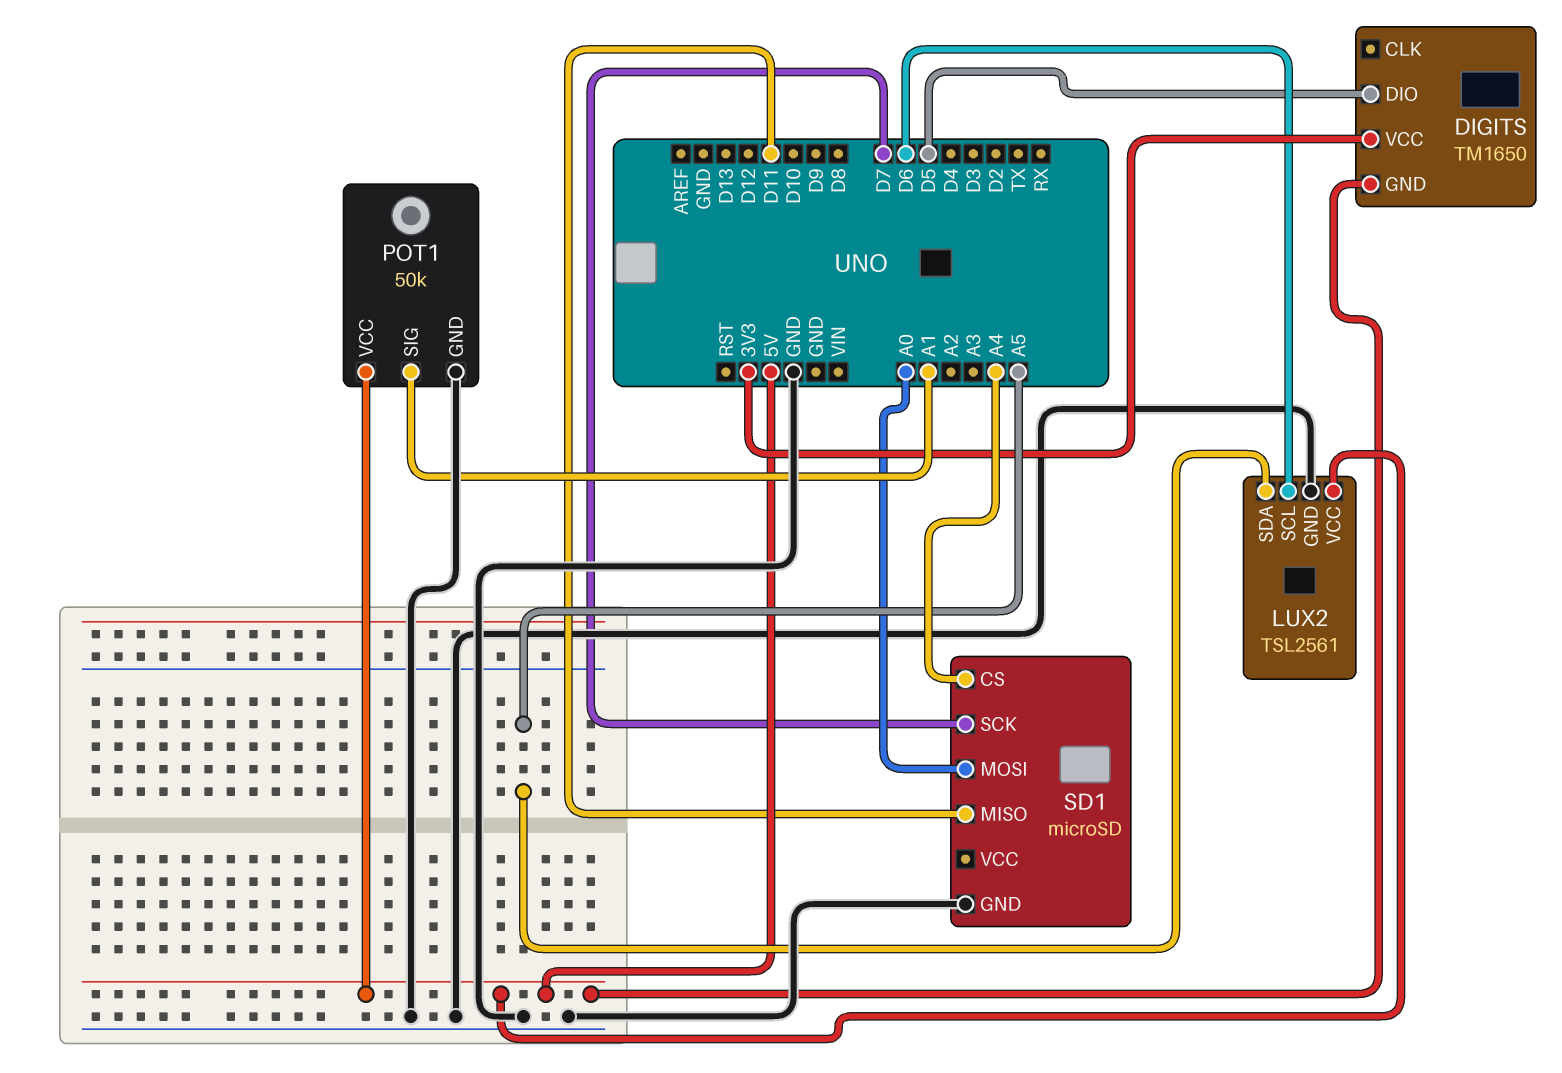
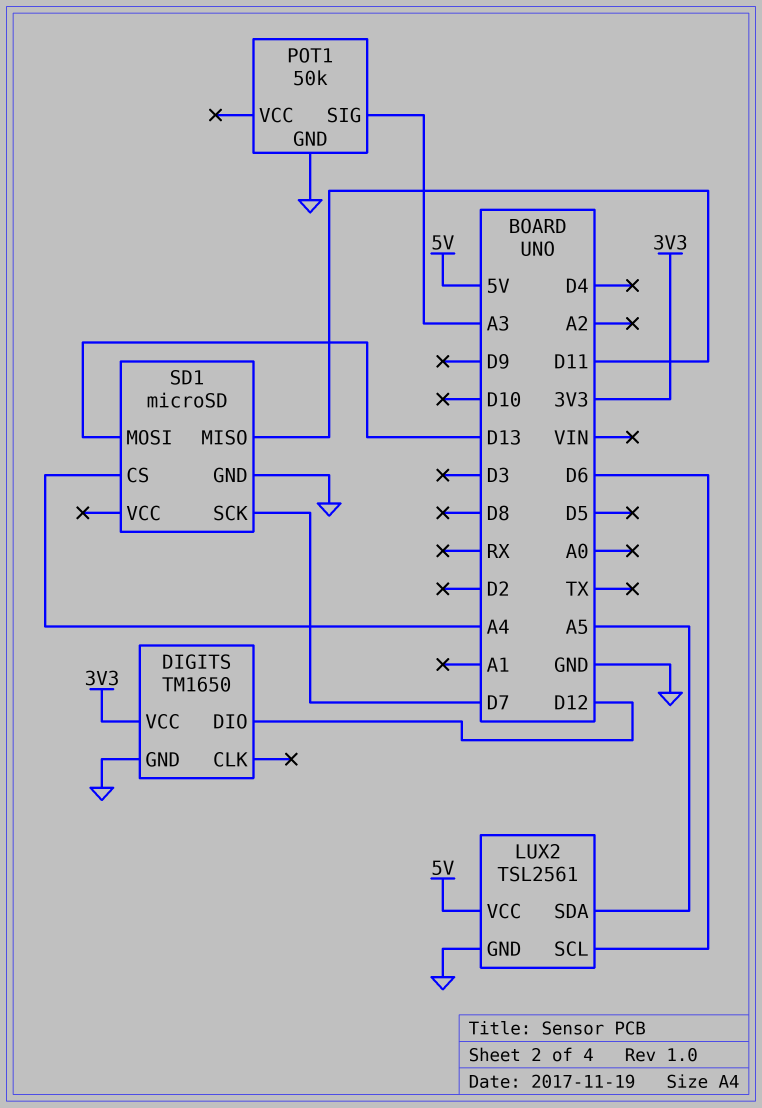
DIGITS pin DIO: D5 -> D12
DIGITS pin GND: 5V -> GND
POT1 pin SIG: A1 -> A3
POT1 pin VCC: 5V -> none
SD1 pin MOSI: A0 -> D13

